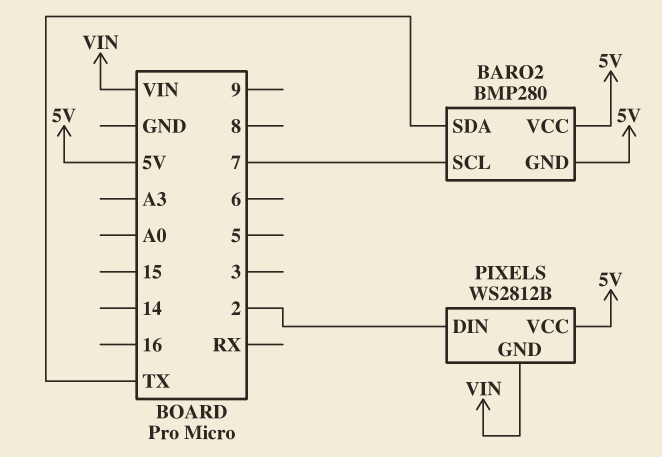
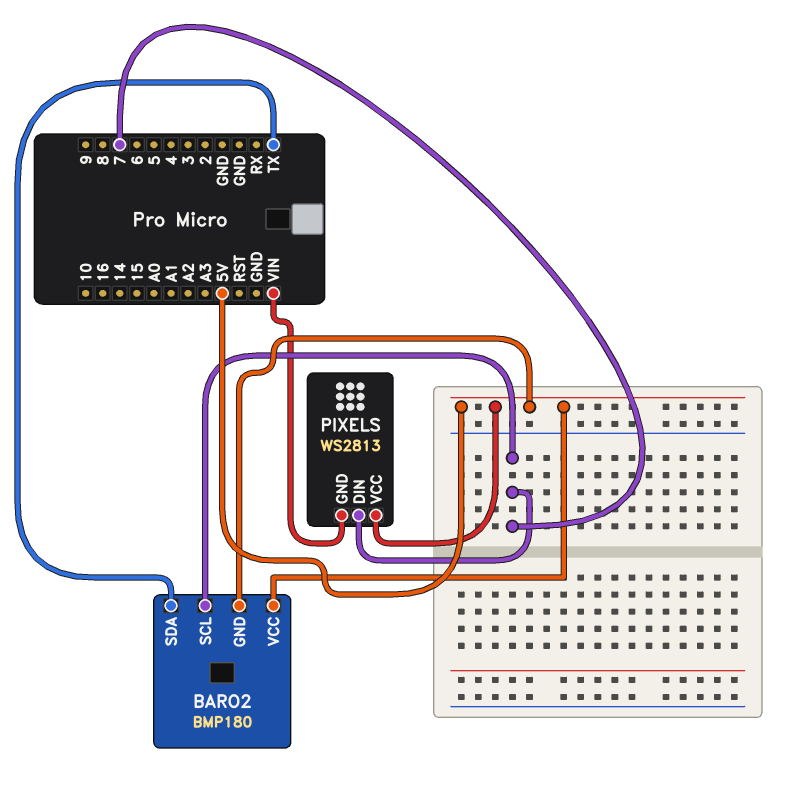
BARO2: BMP280 -> BMP180
PIXELS: WS2812B -> WS2813
PIXELS pin DIN: 2 -> 7

